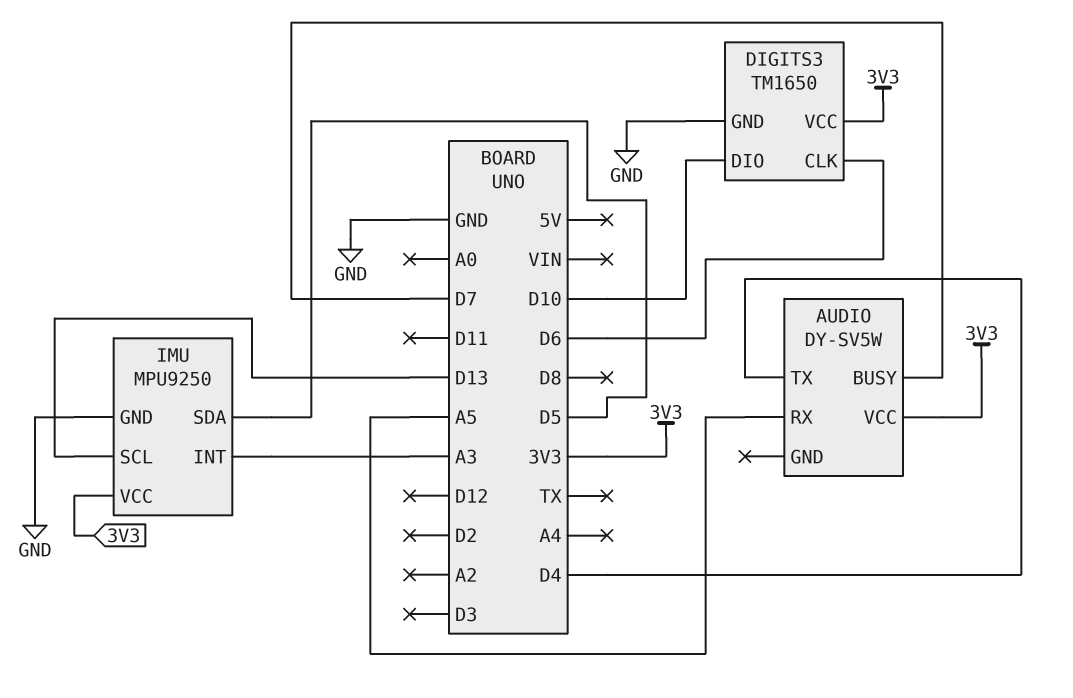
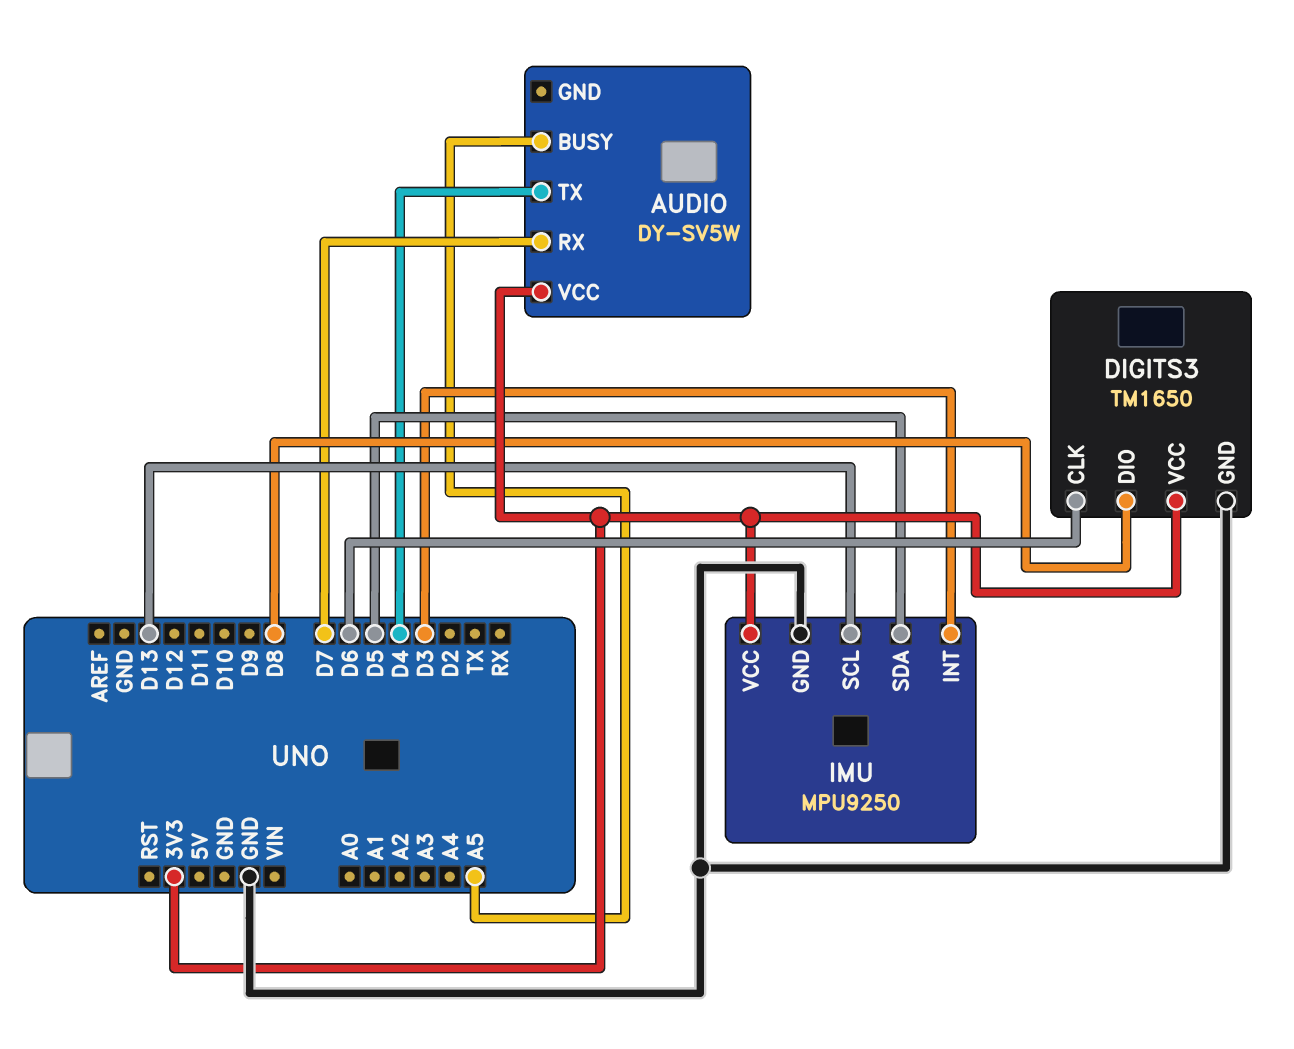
AUDIO pin BUSY: D7 -> A5
AUDIO pin RX: A5 -> D7
DIGITS3 pin DIO: D10 -> D8
IMU pin INT: A3 -> D3

